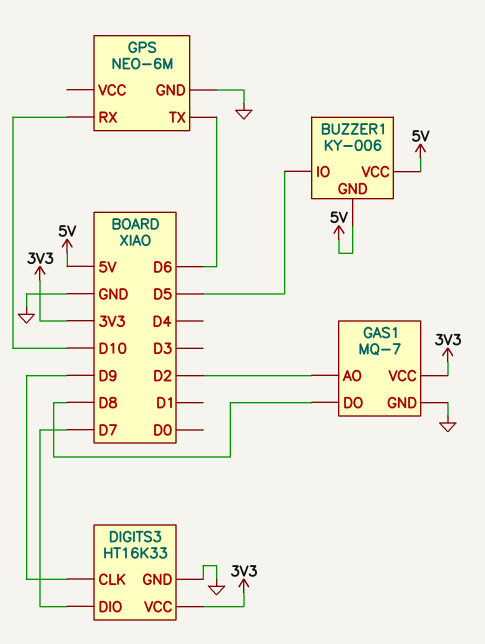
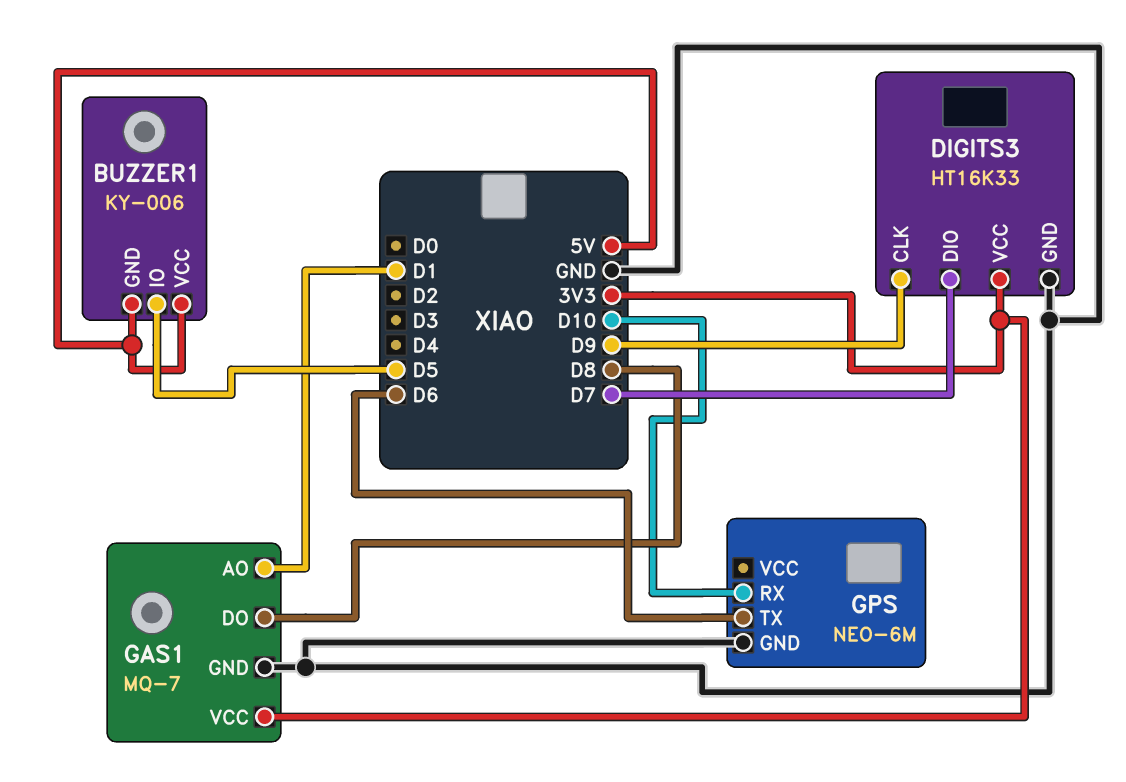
GAS1 pin AO: D2 -> D1

